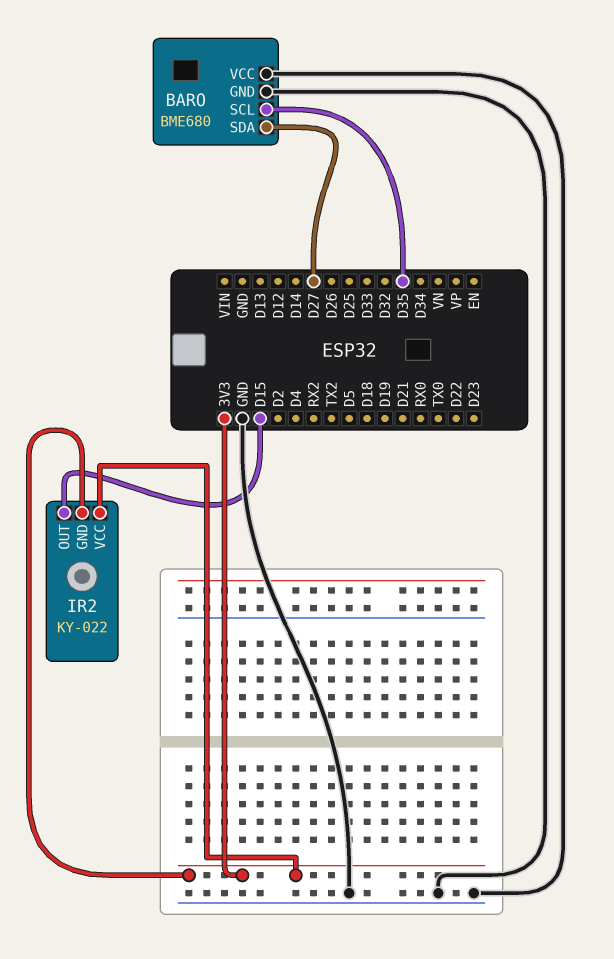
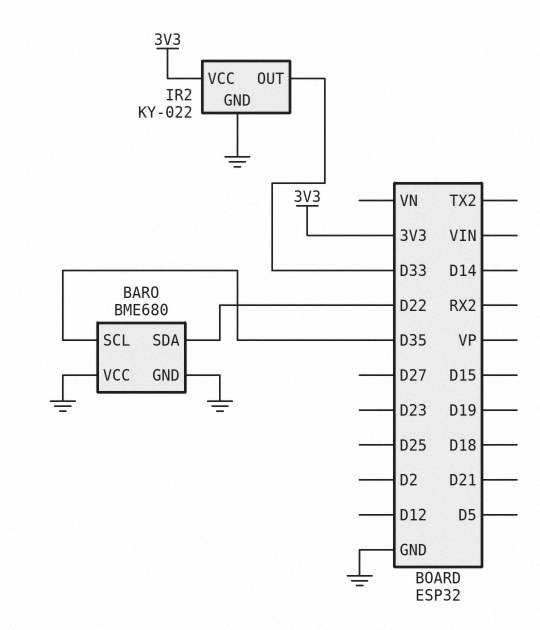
BARO pin SDA: D27 -> D22
IR2 pin GND: 3V3 -> GND
IR2 pin OUT: D15 -> D33

